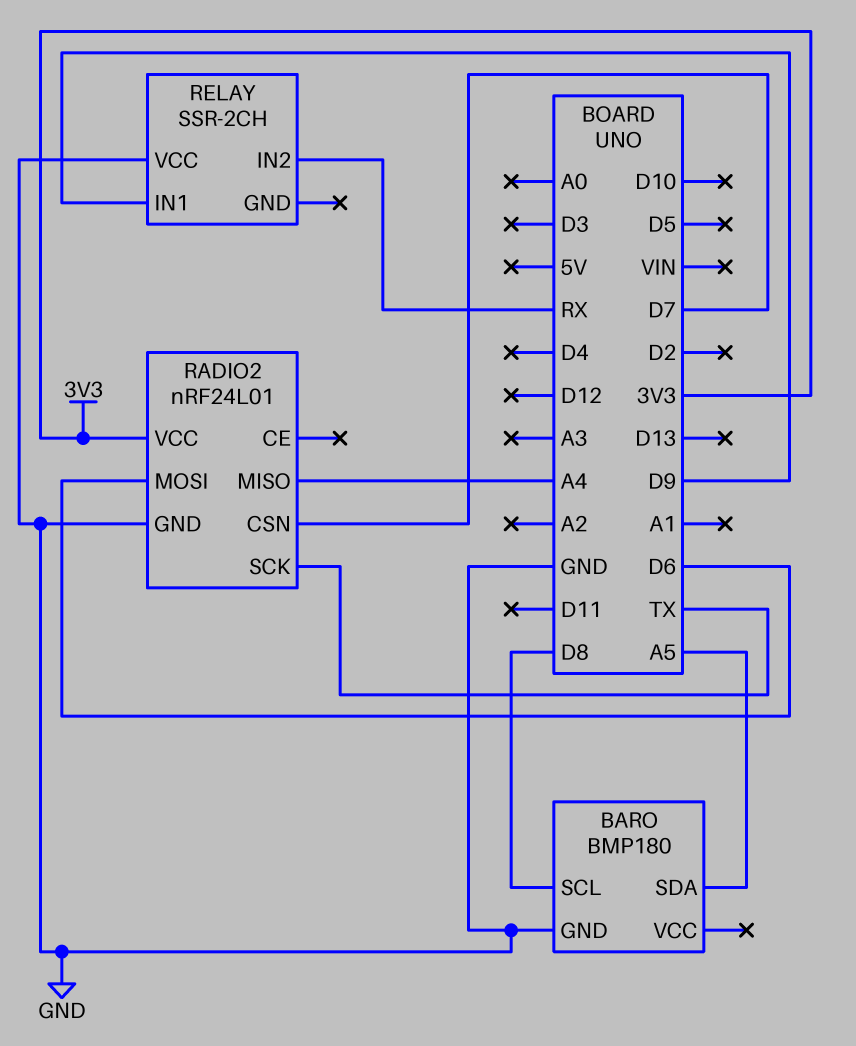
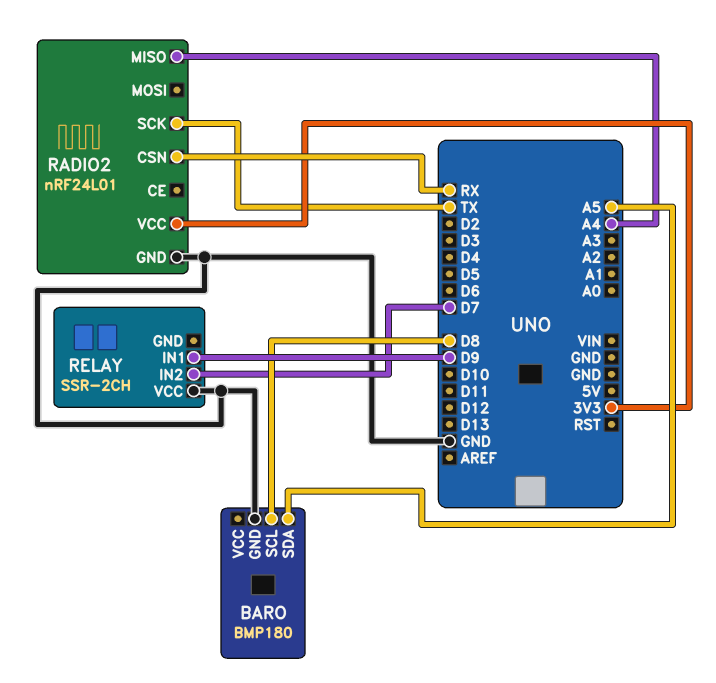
RADIO2 pin CSN: D7 -> RX
RADIO2 pin MOSI: D6 -> none
RELAY pin IN2: RX -> D7

